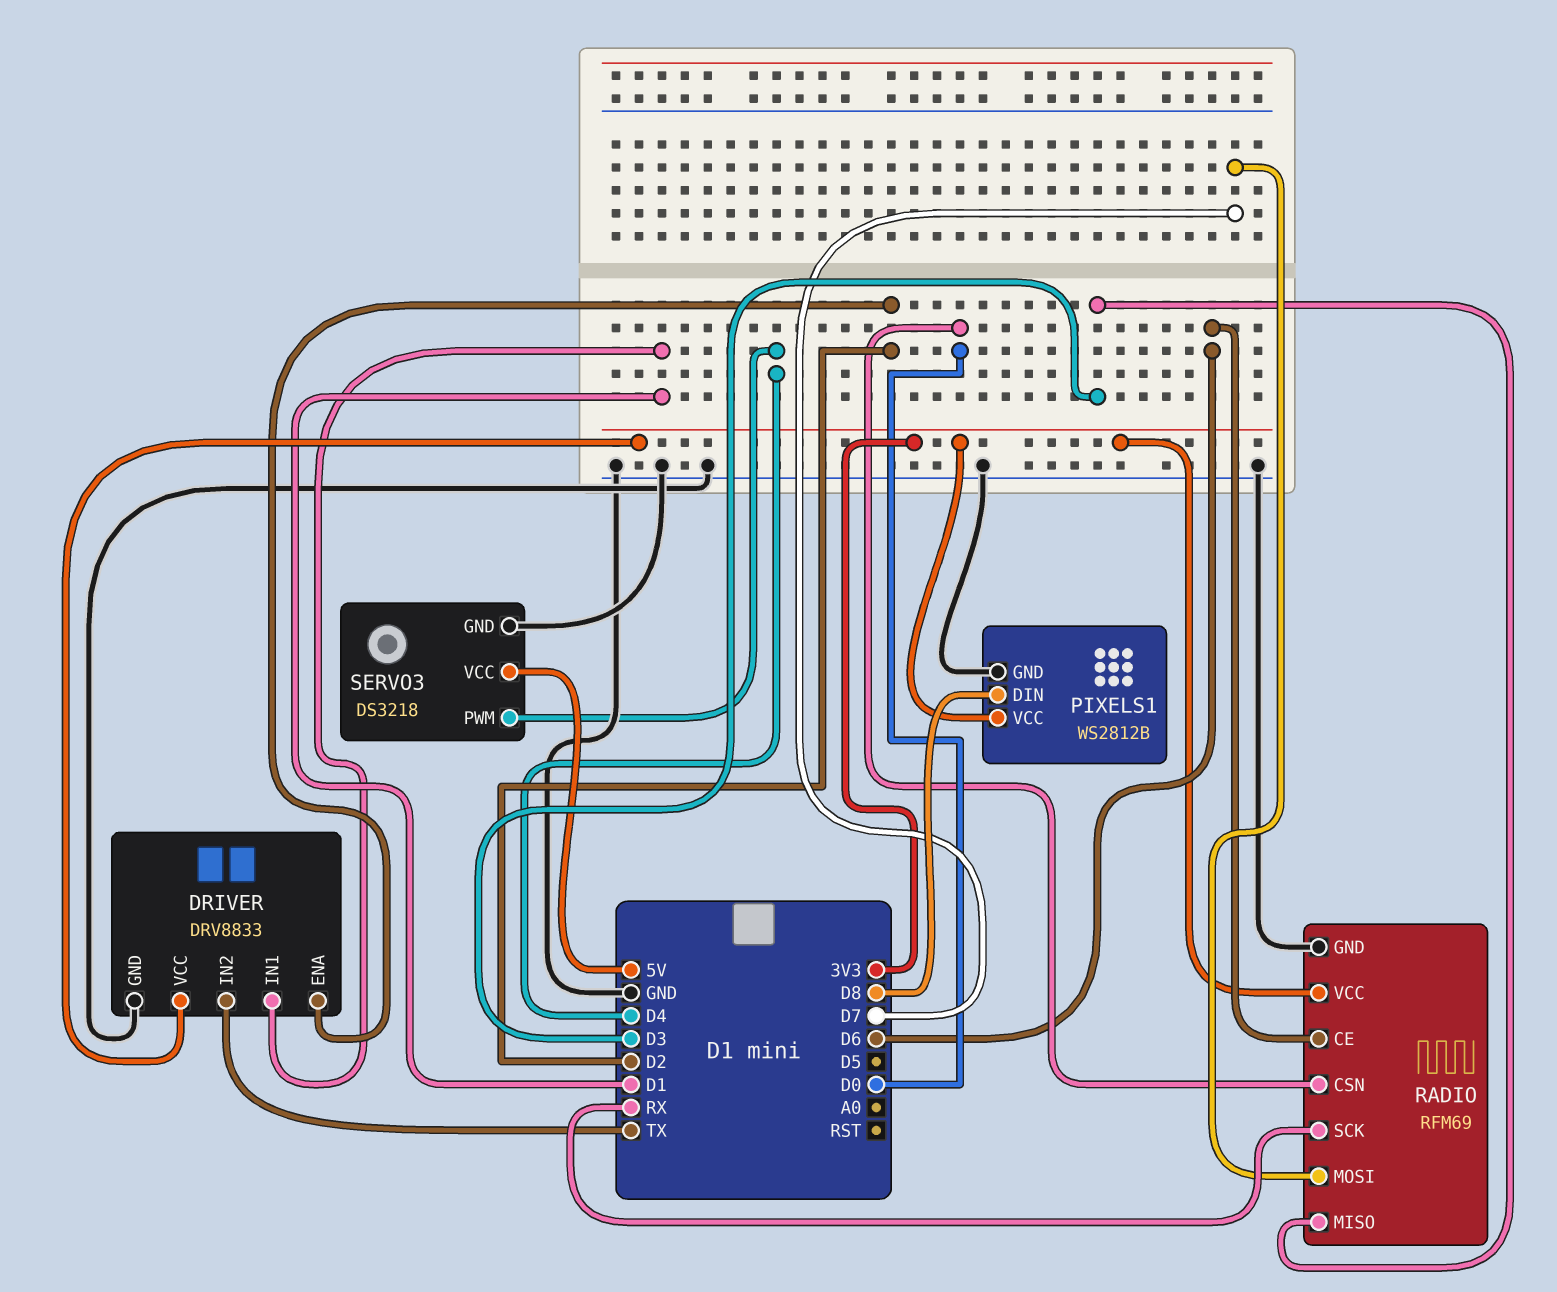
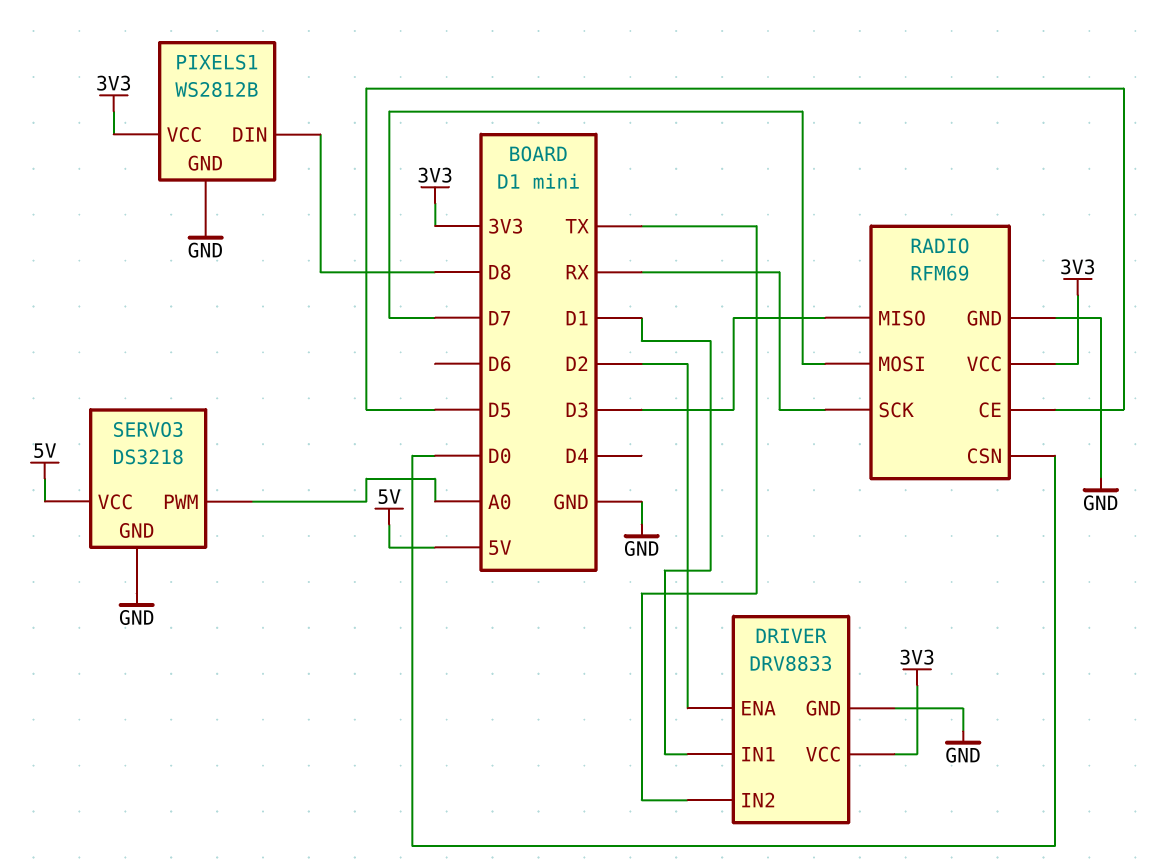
RADIO pin CE: D6 -> D5
SERVO3 pin PWM: D4 -> A0

